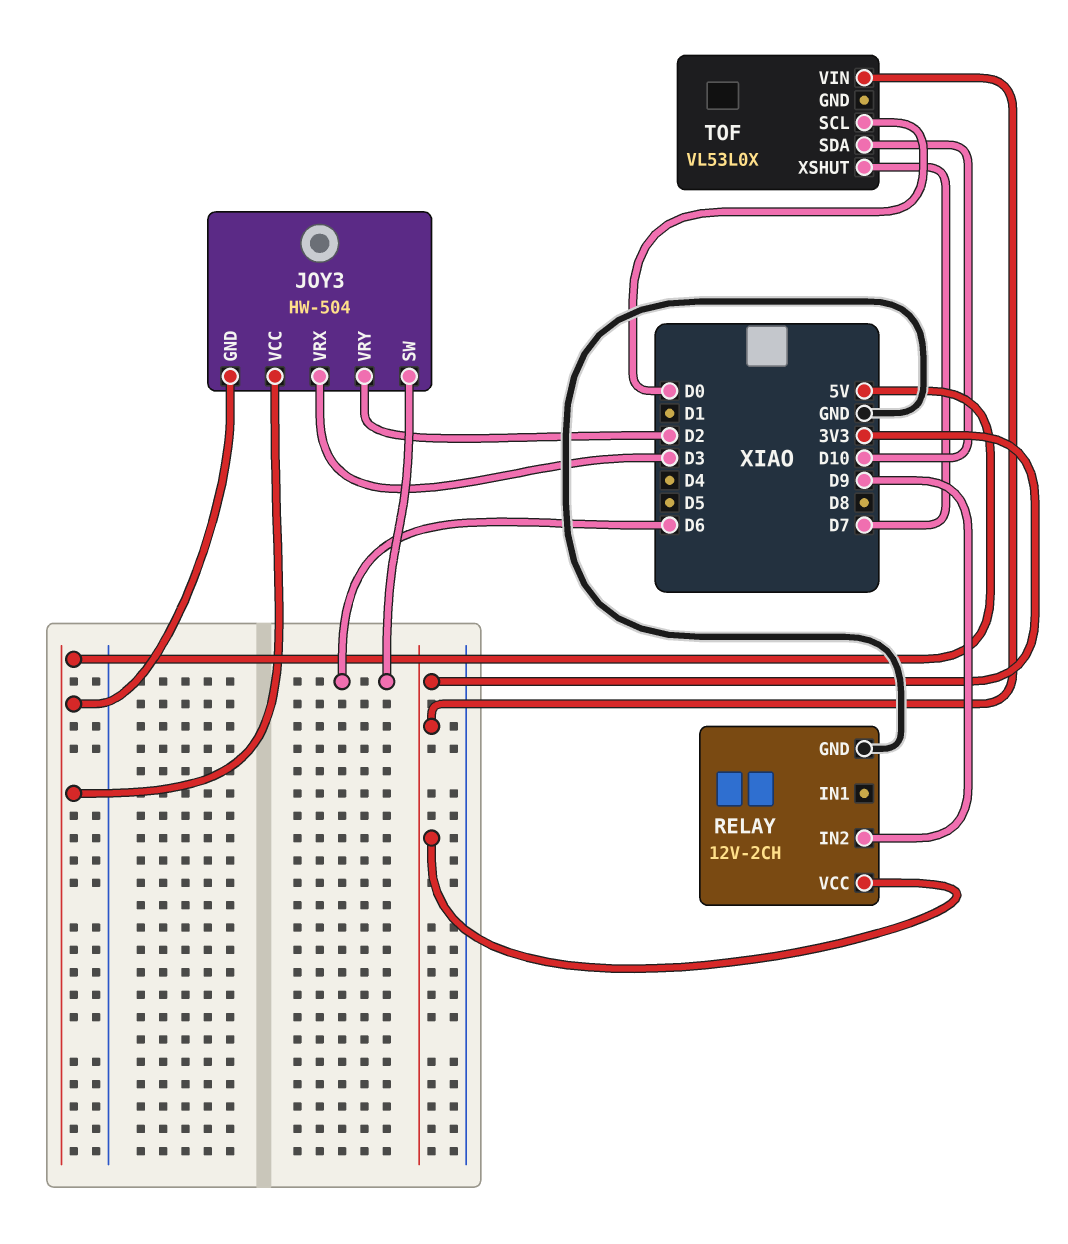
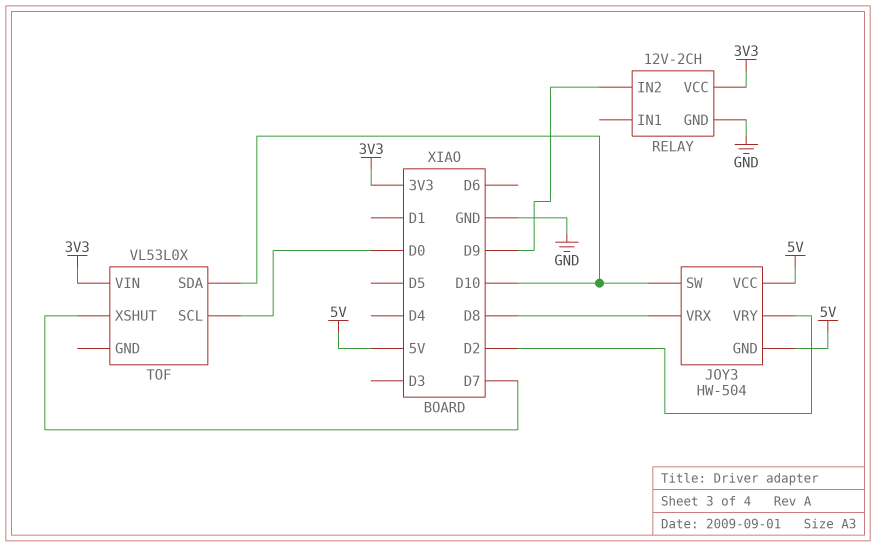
JOY3 pin SW: D6 -> D10
JOY3 pin VRX: D3 -> D8

